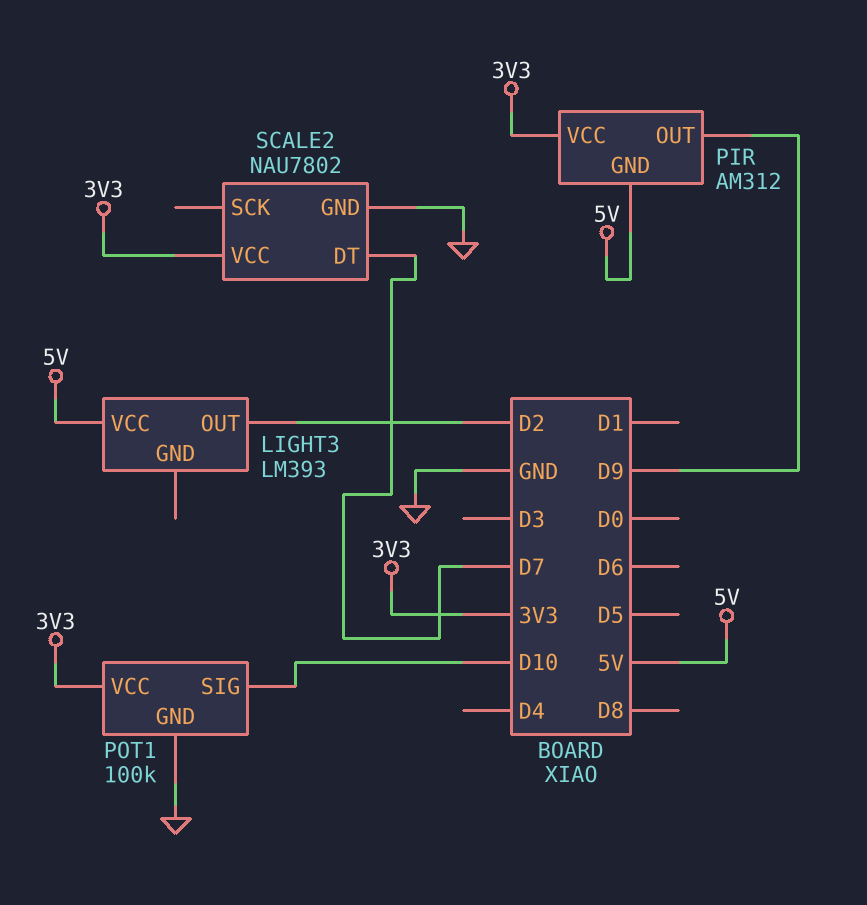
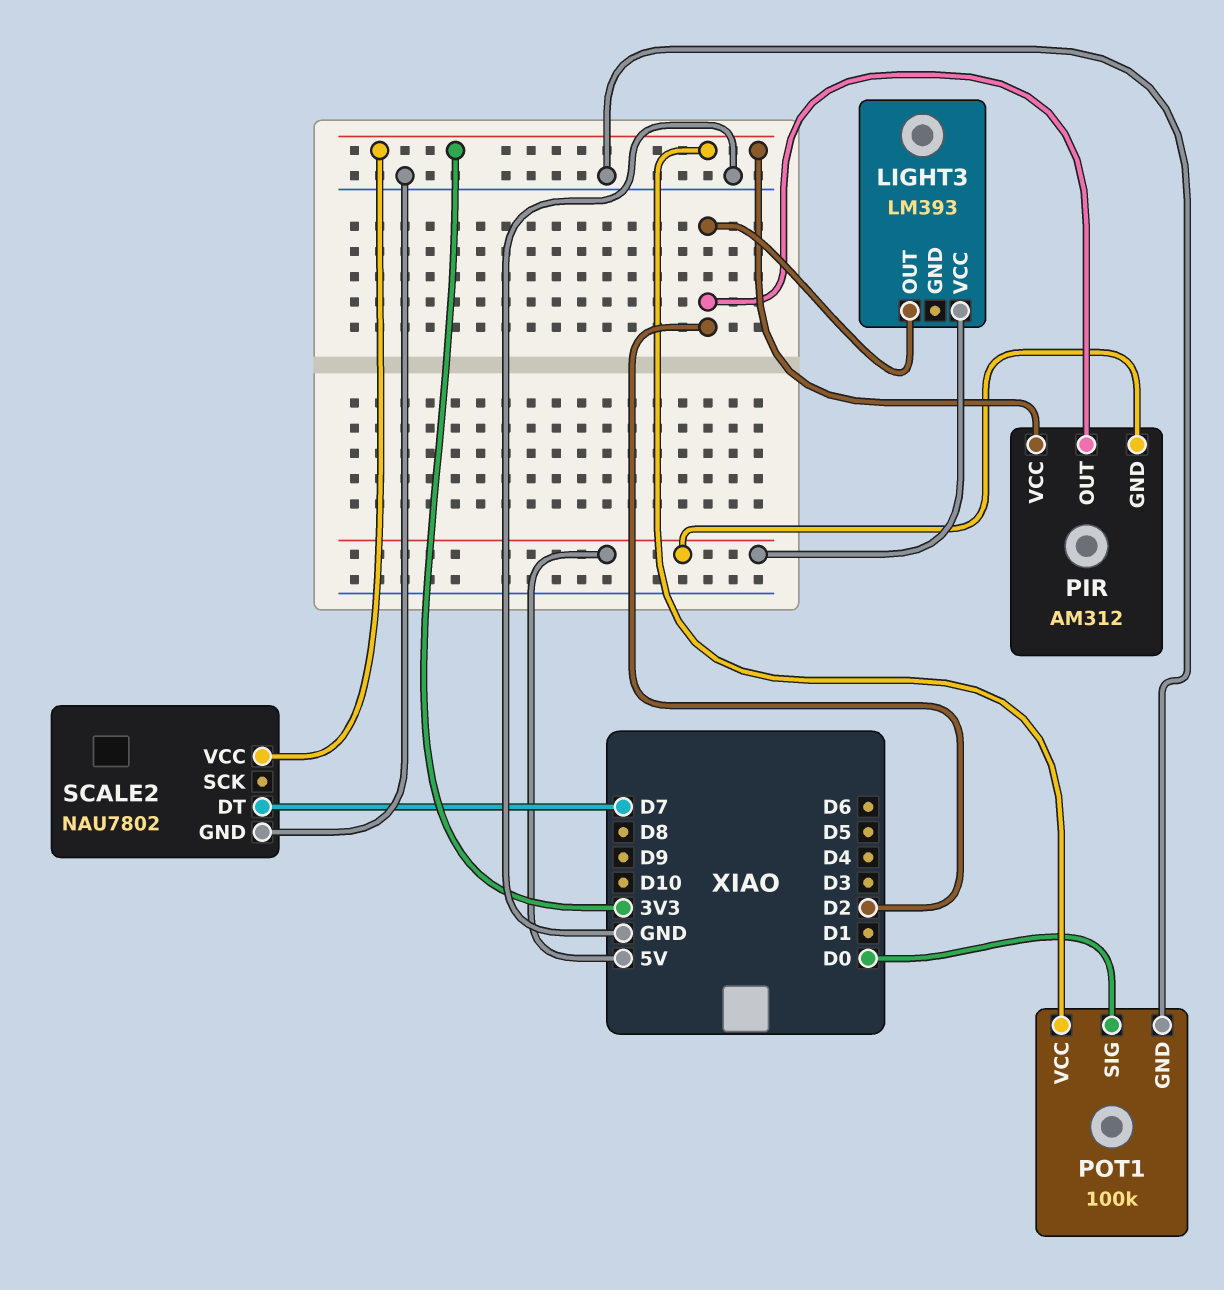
PIR pin OUT: D9 -> D2
POT1 pin SIG: D10 -> D0

